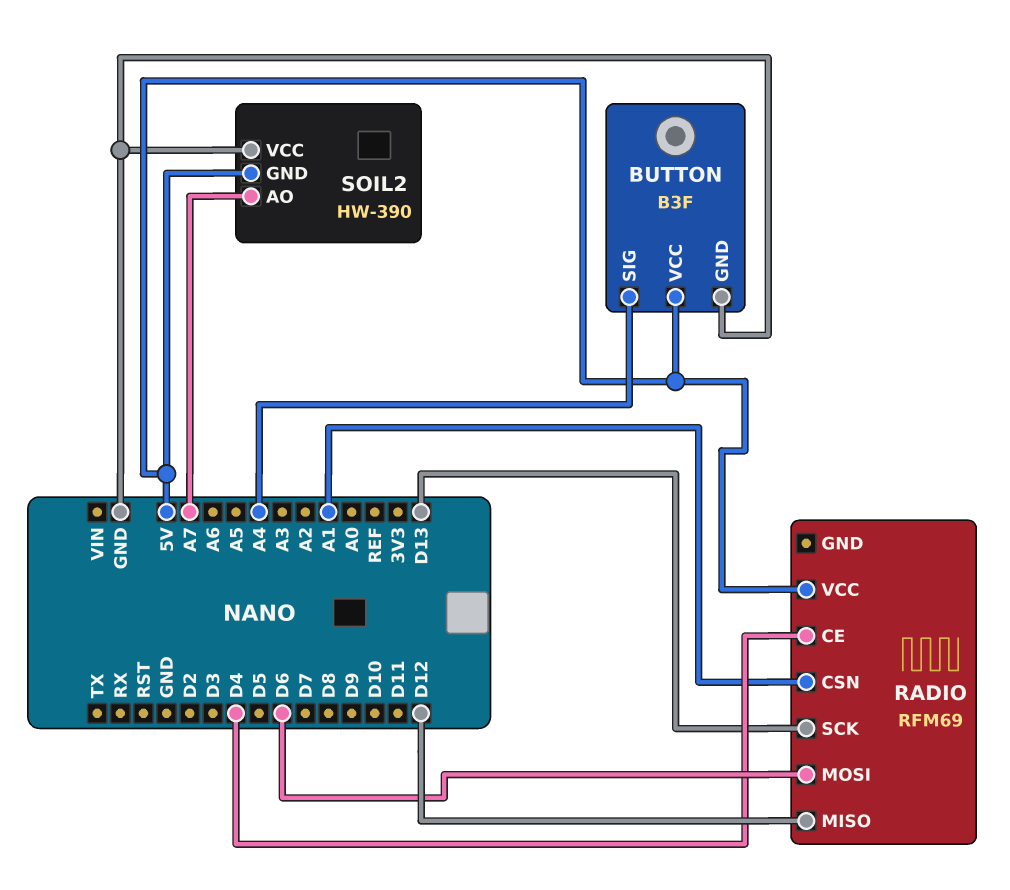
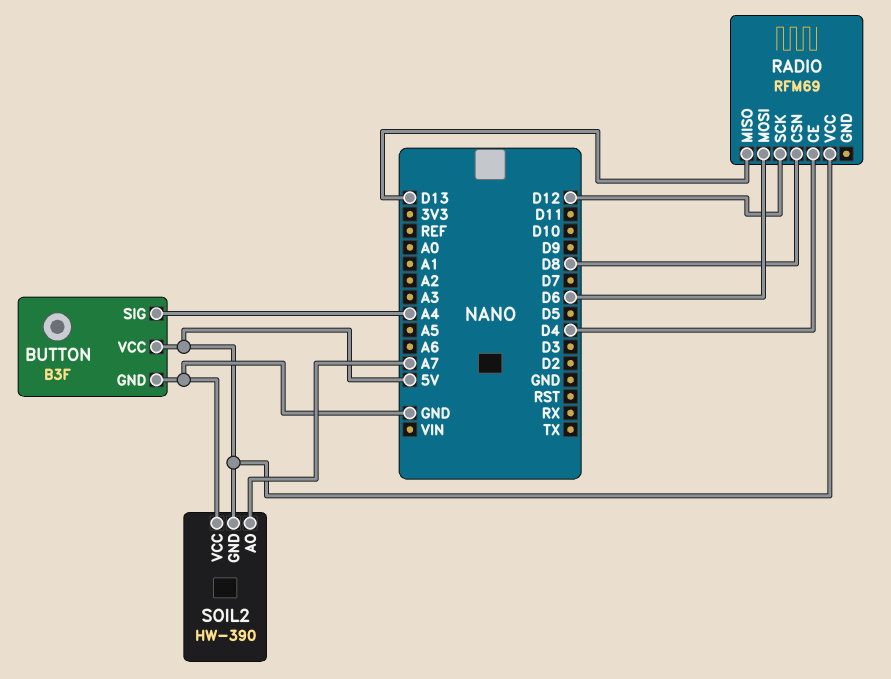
RADIO pin CSN: A1 -> D8
RADIO pin MISO: D12 -> D13
RADIO pin SCK: D13 -> D12

